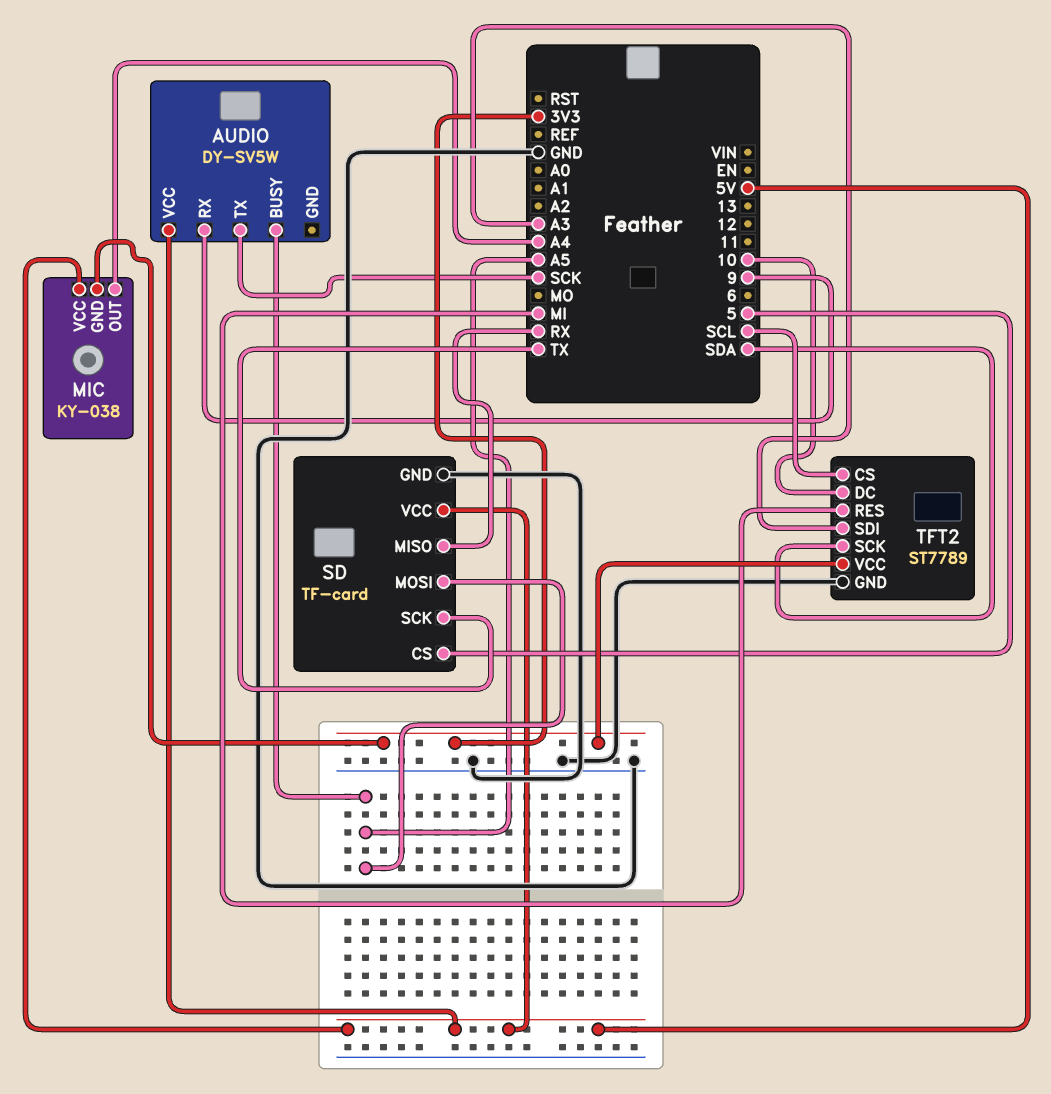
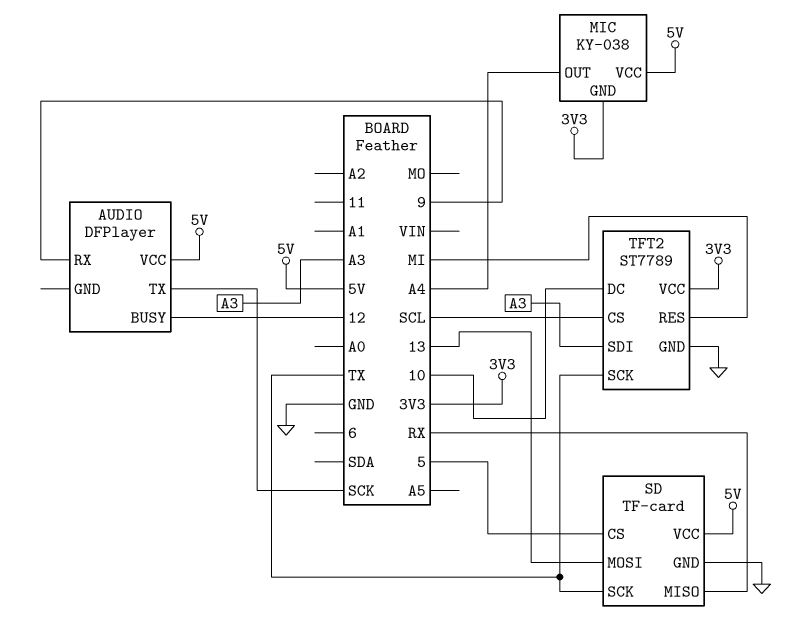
AUDIO: DY-SV5W -> DFPlayer
AUDIO pin BUSY: A5 -> 12
SD pin MOSI: A5 -> 13
TFT2 pin SCK: SDA -> TX

